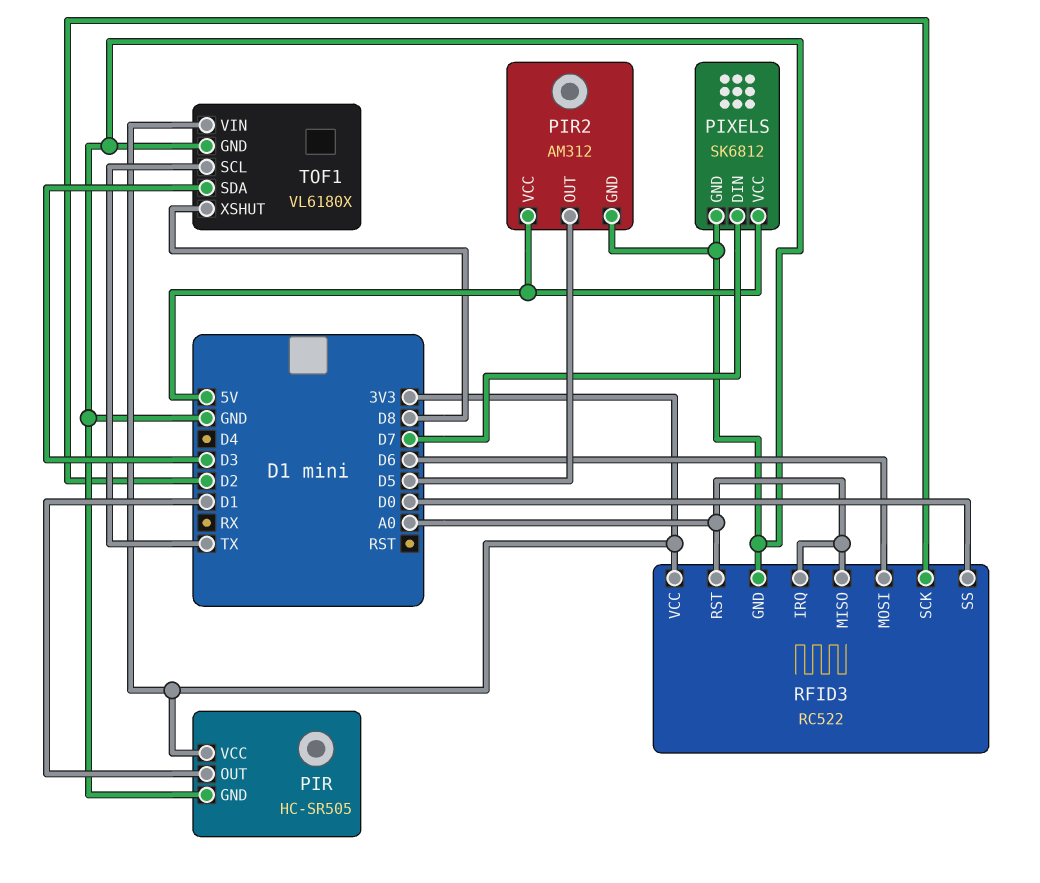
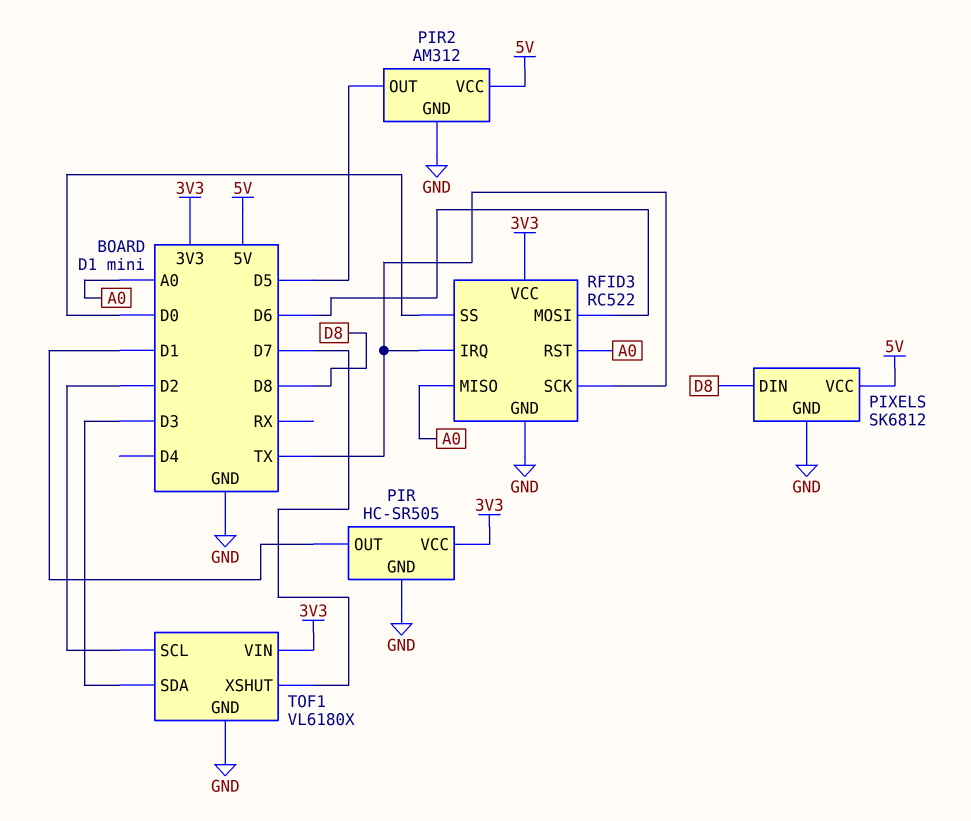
PIXELS pin DIN: D7 -> D8
RFID3 pin IRQ: A0 -> TX
RFID3 pin SCK: D2 -> TX
TOF1 pin SCL: TX -> D2
TOF1 pin XSHUT: D8 -> D7

